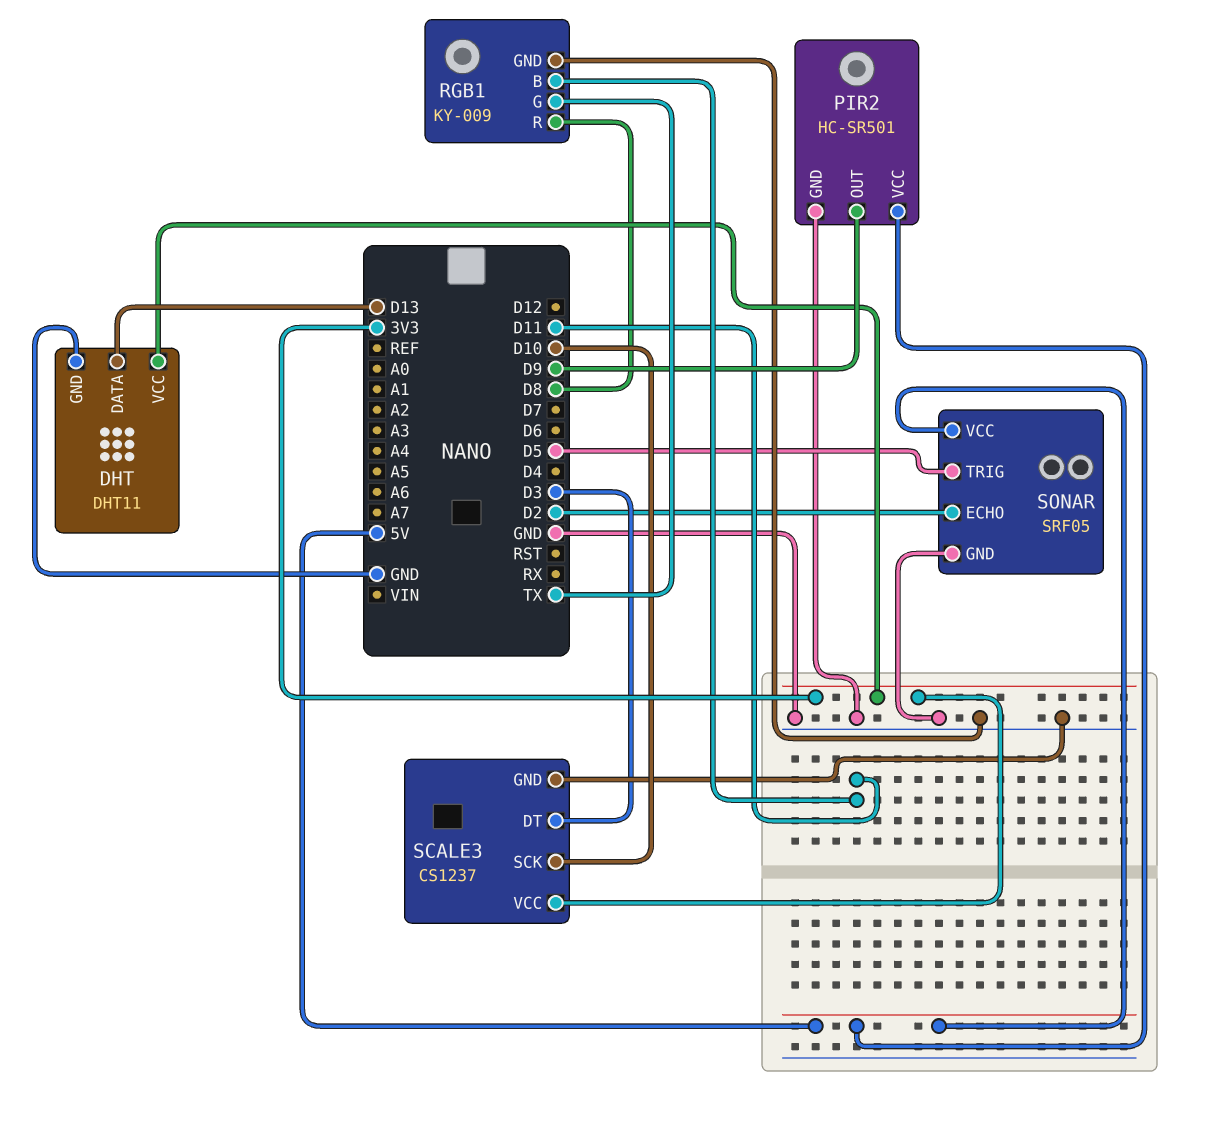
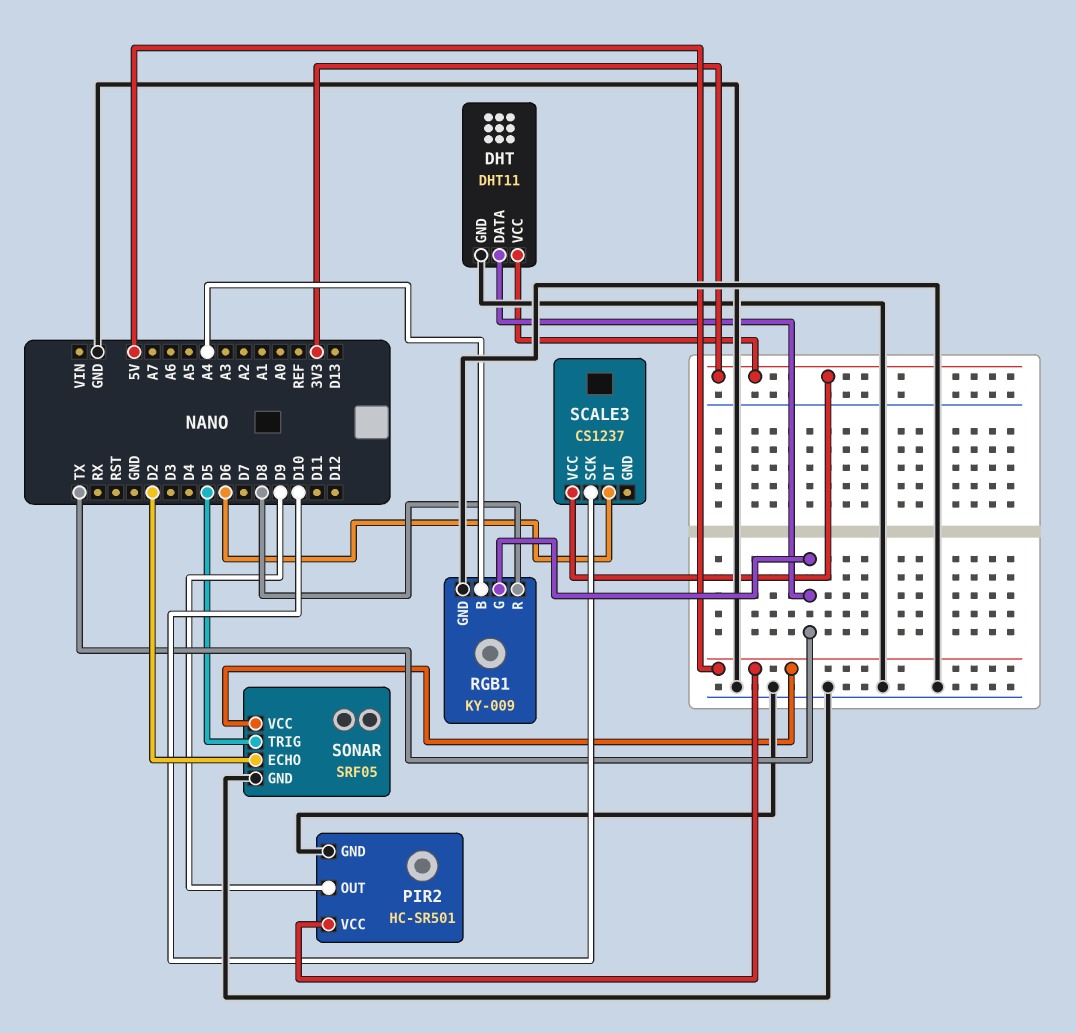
DHT pin DATA: D13 -> TX
RGB1 pin B: D11 -> A4
SCALE3 pin DT: D3 -> D6
SCALE3 pin GND: GND -> none

